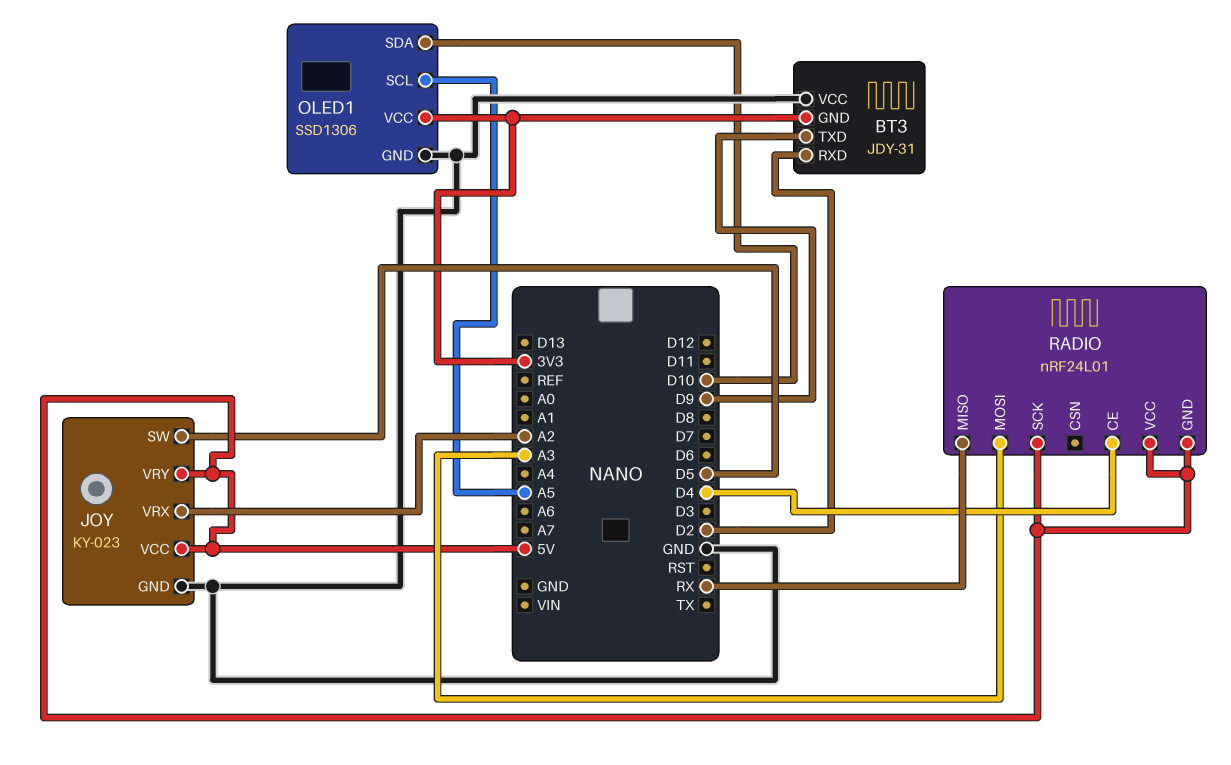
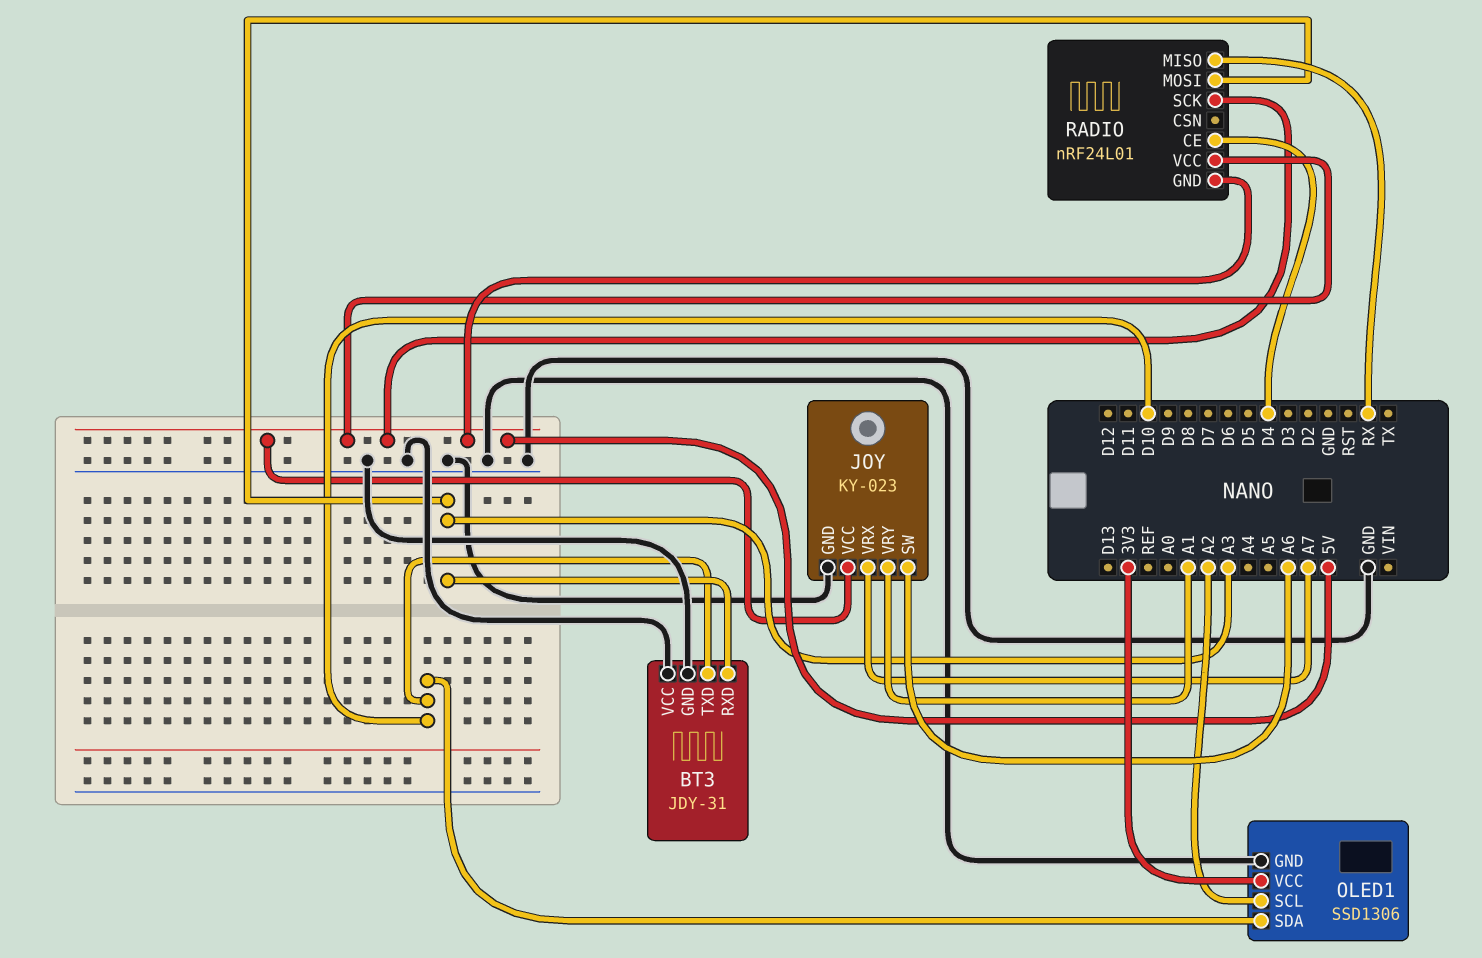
BT3 pin GND: 3V3 -> GND
BT3 pin RXD: D2 -> A3
BT3 pin TXD: D9 -> D10
JOY pin SW: D5 -> A6
JOY pin VRX: A2 -> A7
JOY pin VRY: 5V -> A1
OLED1 pin SCL: A5 -> A2

